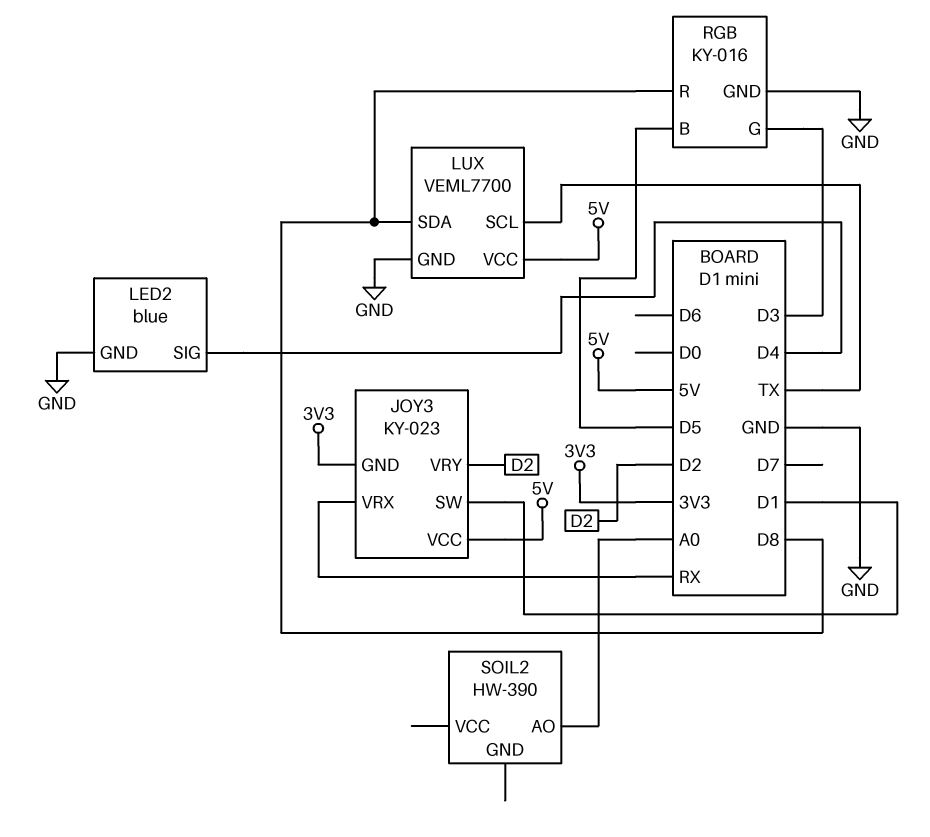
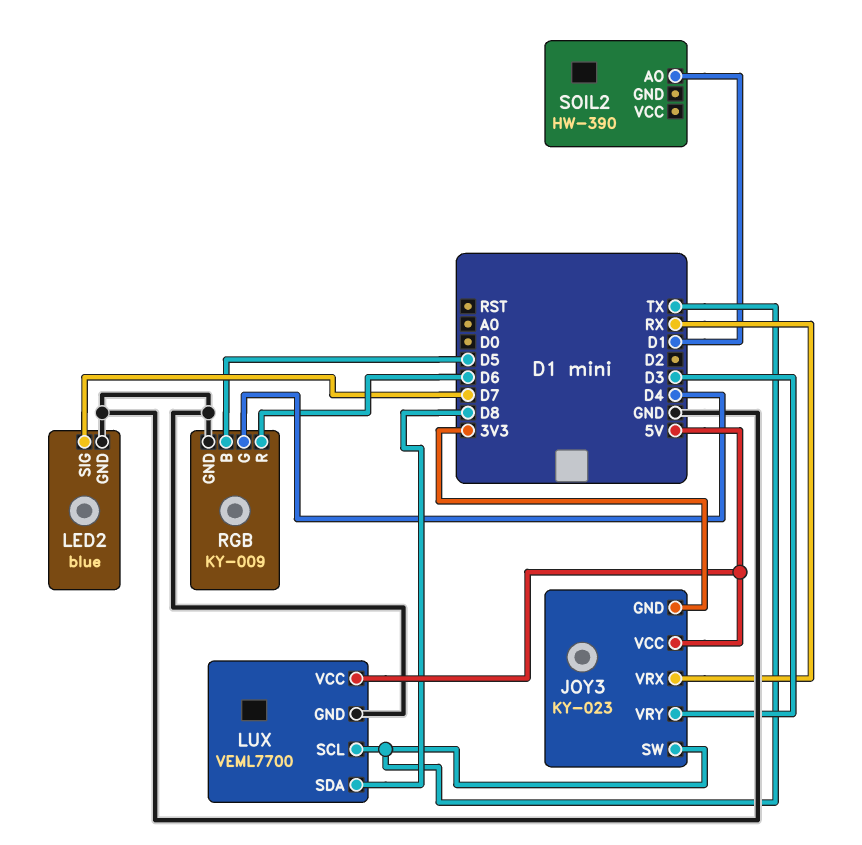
JOY3 pin SW: D1 -> TX
JOY3 pin VRY: D2 -> D3
LED2 pin SIG: D4 -> D7
RGB: KY-016 -> KY-009
RGB pin G: D3 -> D4
RGB pin R: D8 -> D6
SOIL2 pin AO: A0 -> D1

